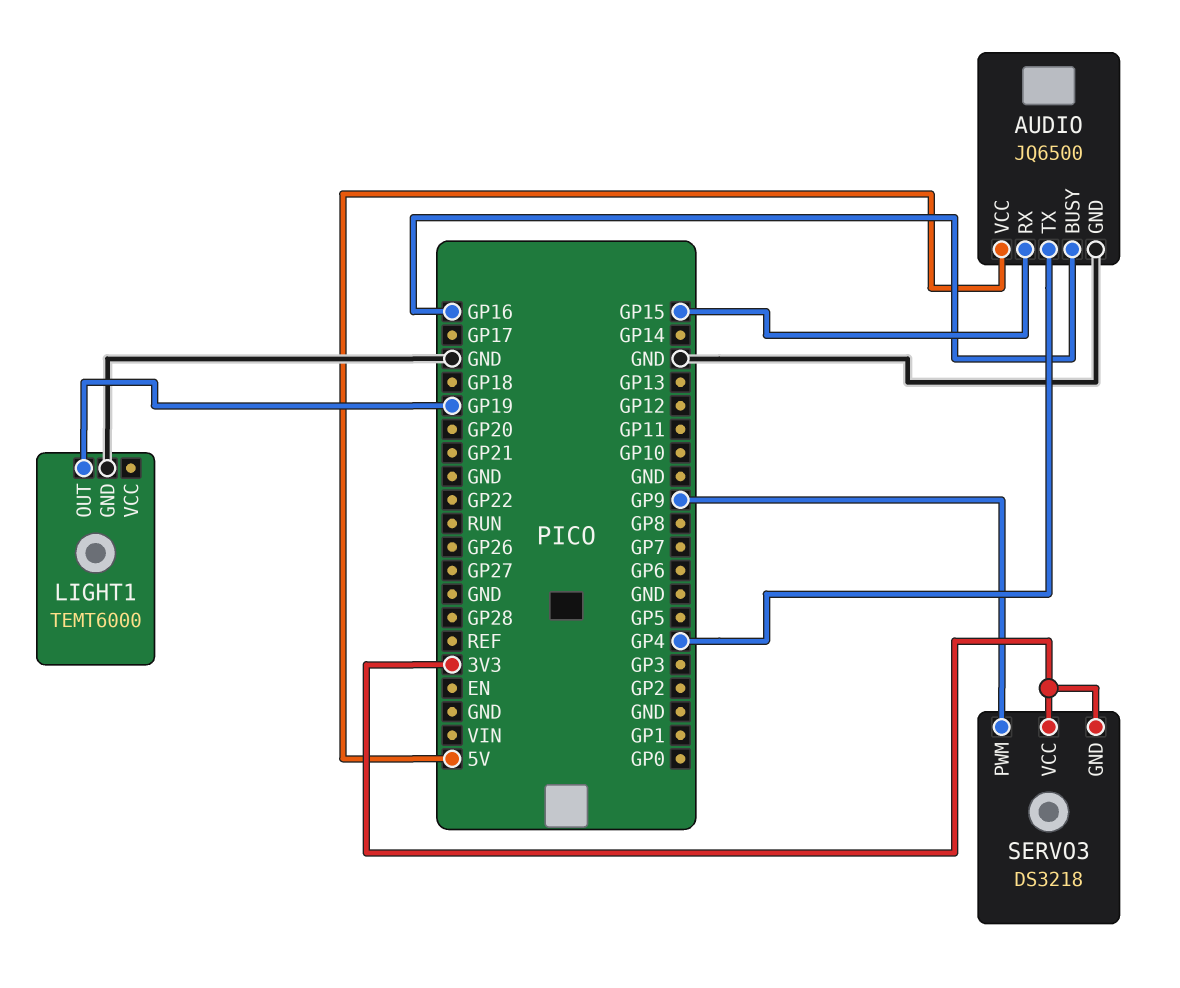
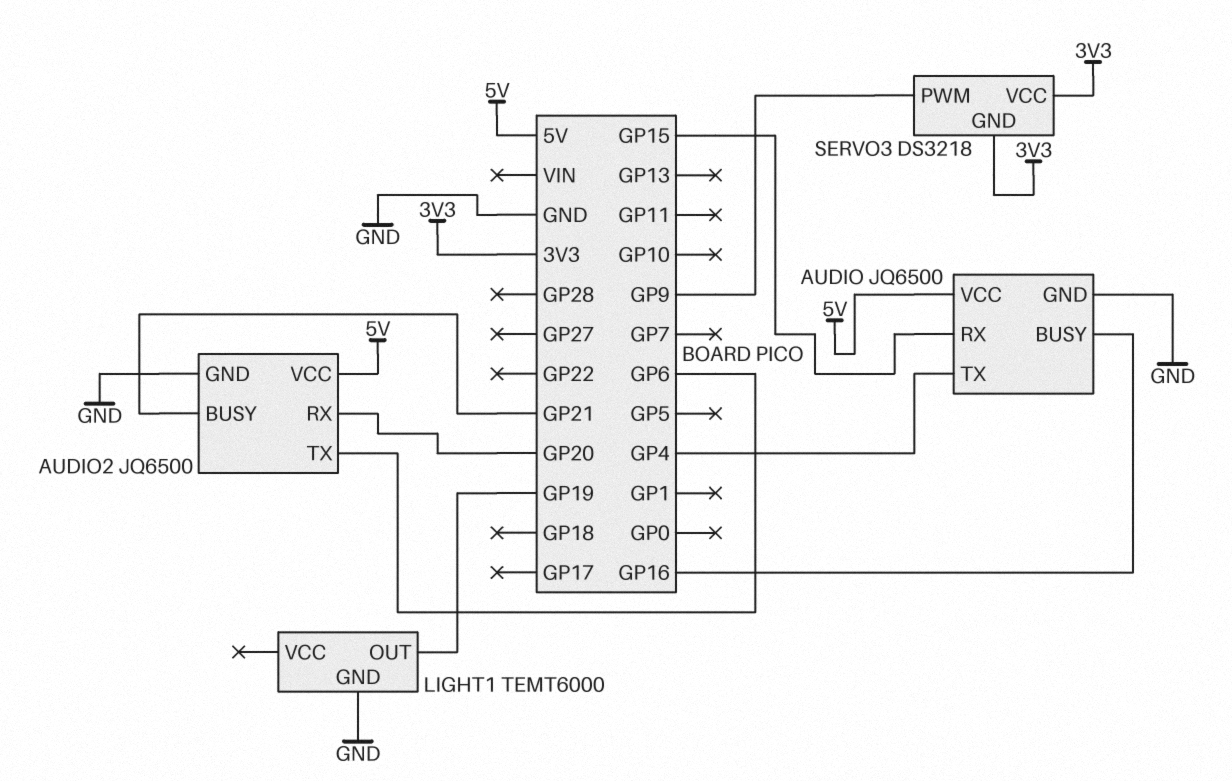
AUDIO2: none -> JQ6500
AUDIO2 pin BUSY: none -> GP21
AUDIO2 pin GND: none -> GND
AUDIO2 pin RX: none -> GP20
AUDIO2 pin TX: none -> GP6
AUDIO2 pin VCC: none -> 5V

